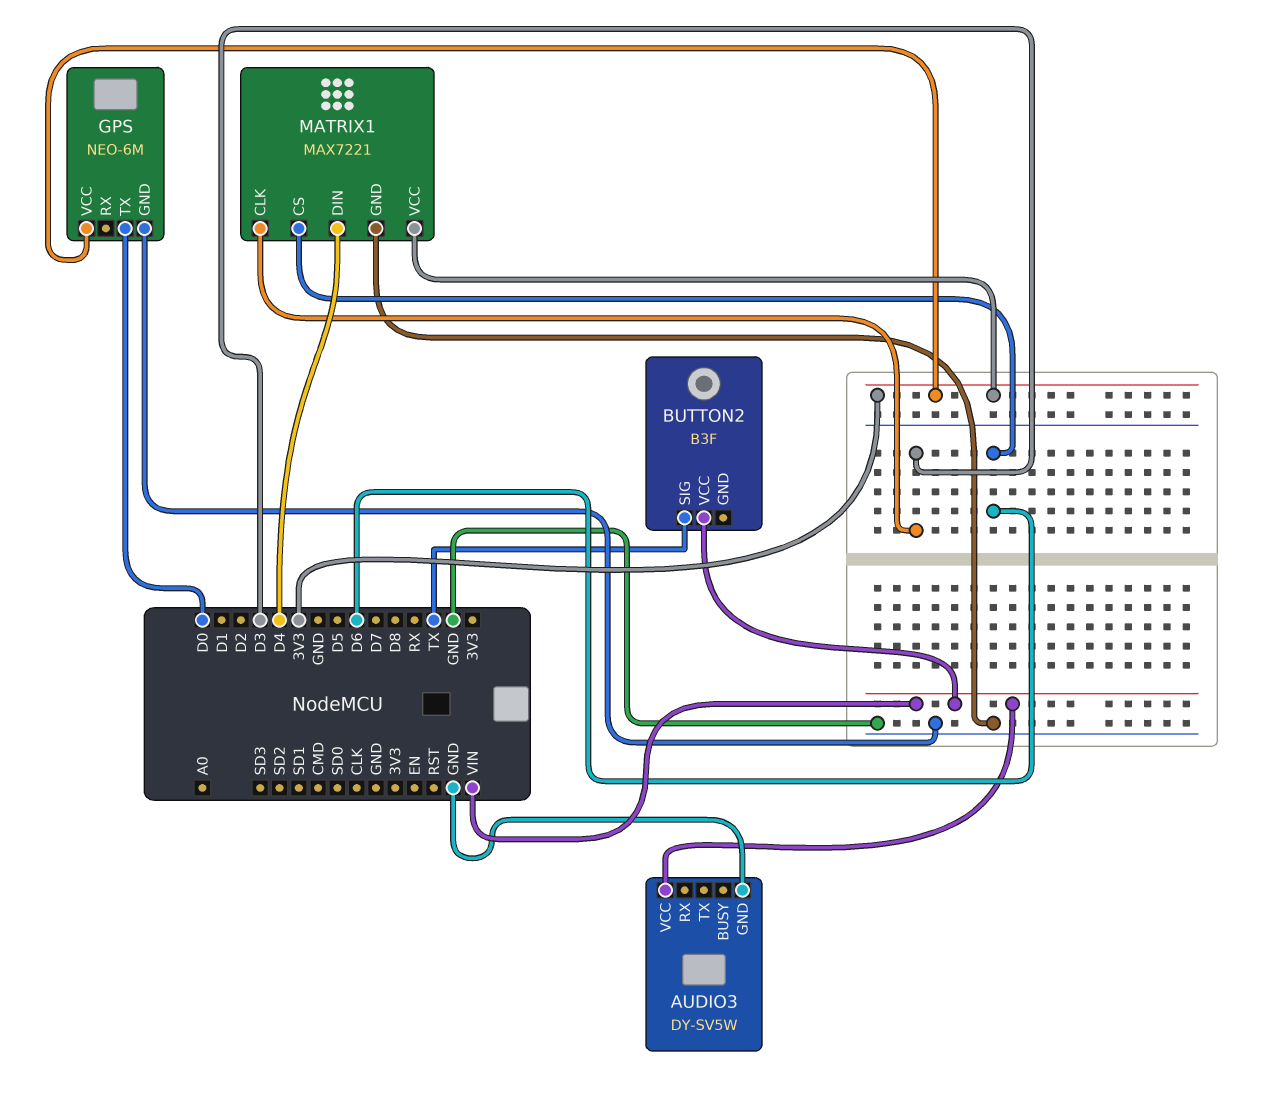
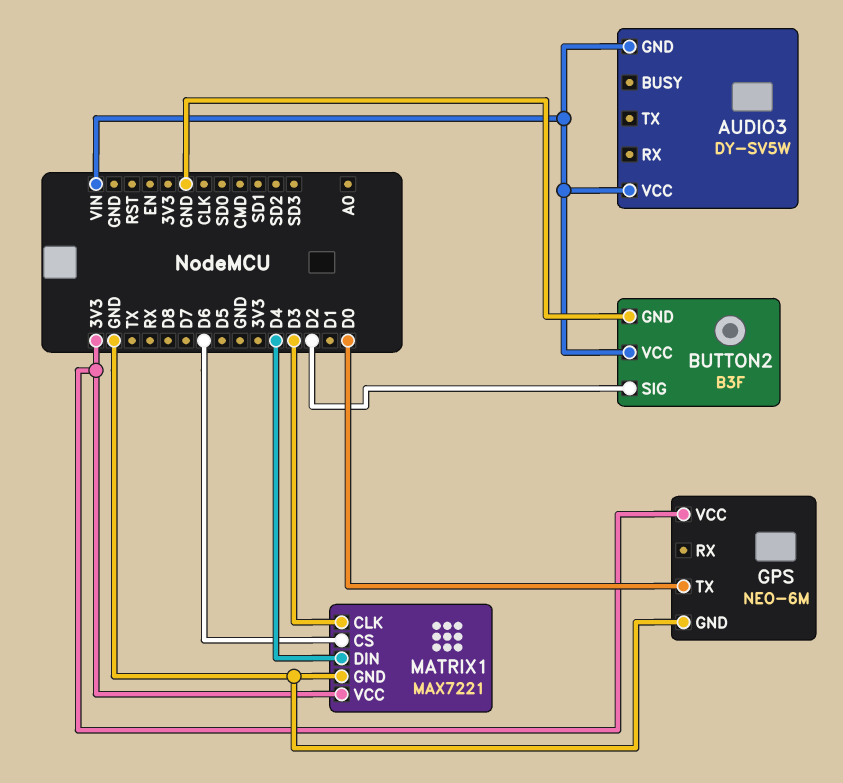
AUDIO3 pin GND: GND -> VIN
BUTTON2 pin GND: none -> GND
BUTTON2 pin SIG: TX -> D2

